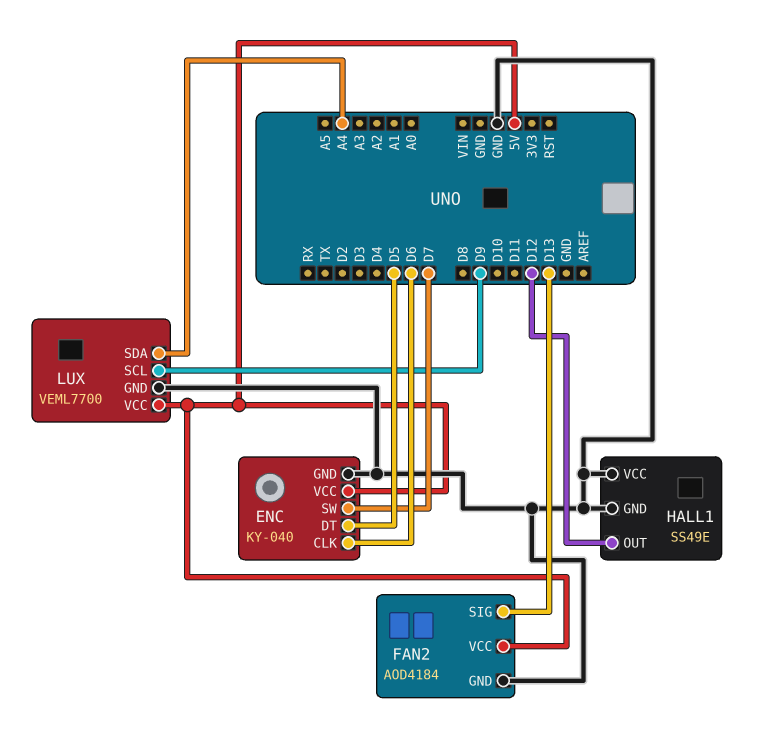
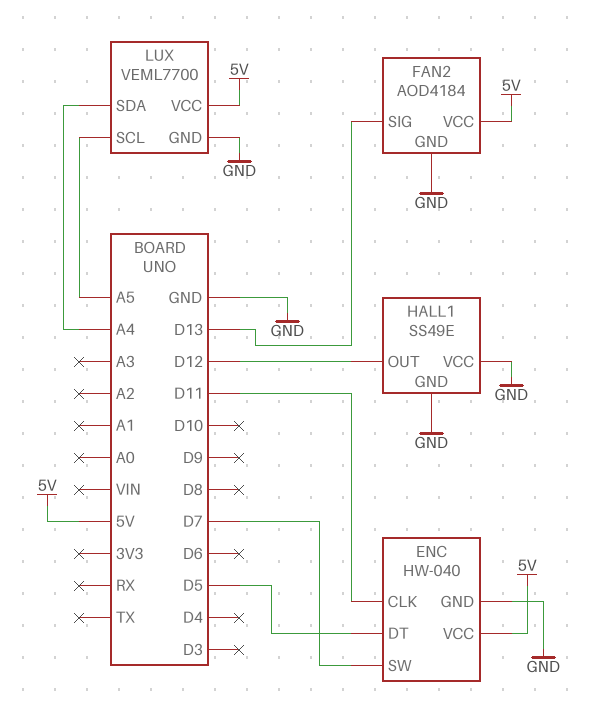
ENC: KY-040 -> HW-040
ENC pin CLK: D6 -> D11
LUX pin SCL: D9 -> A5

